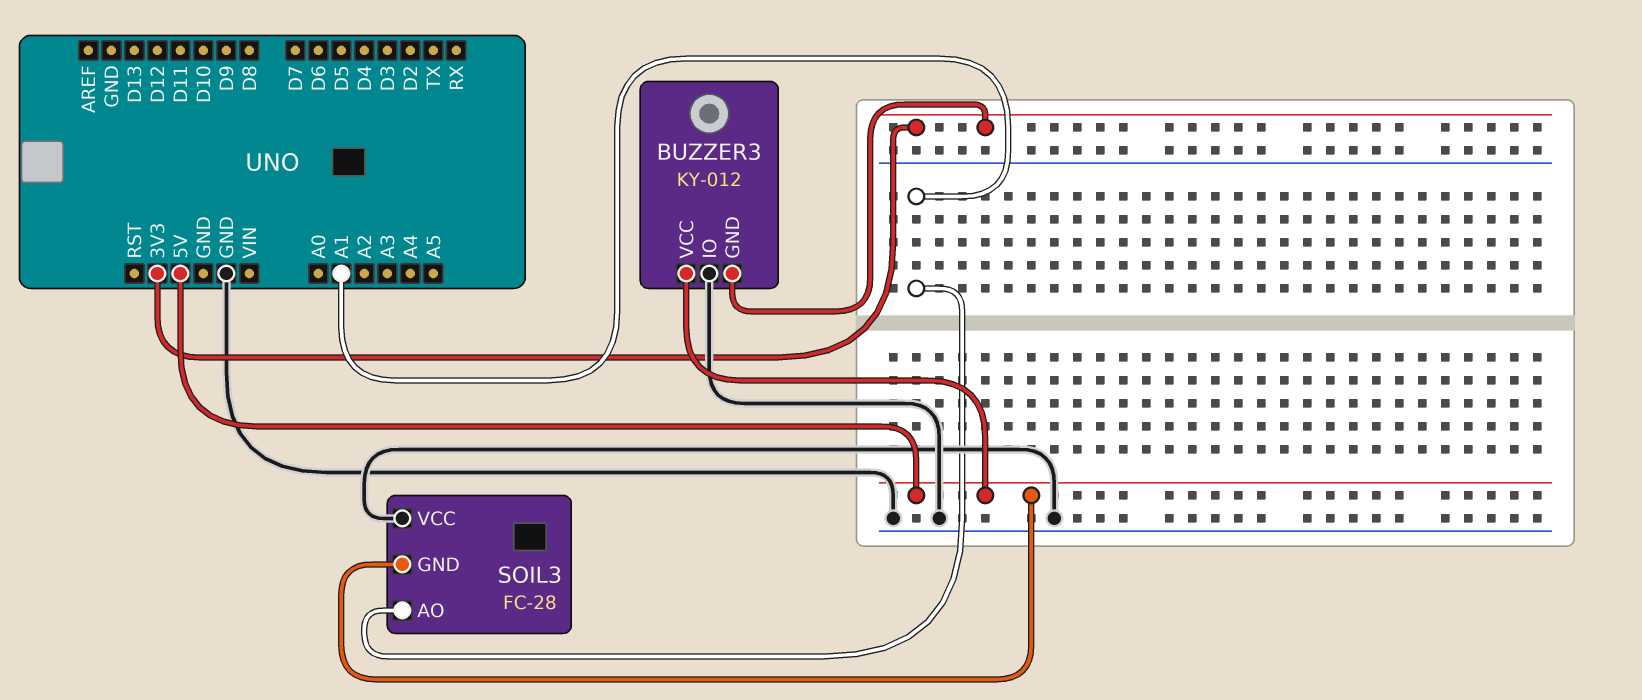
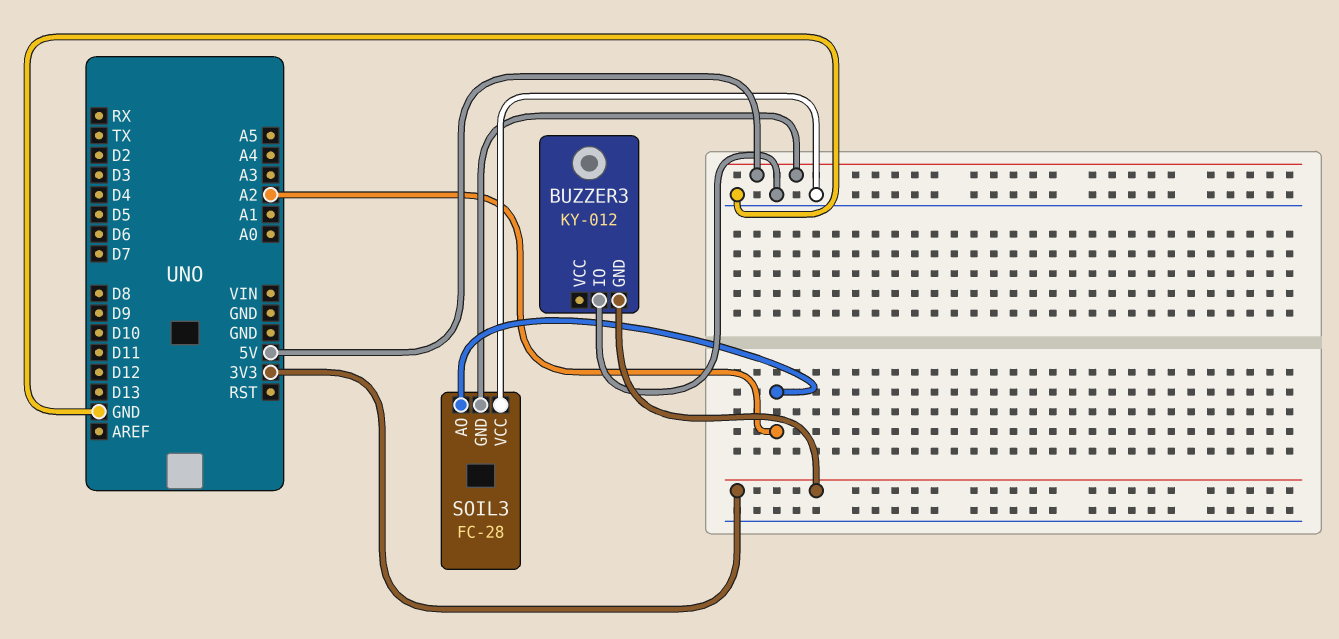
BUZZER3 pin VCC: 5V -> none
SOIL3 pin AO: A1 -> A2

